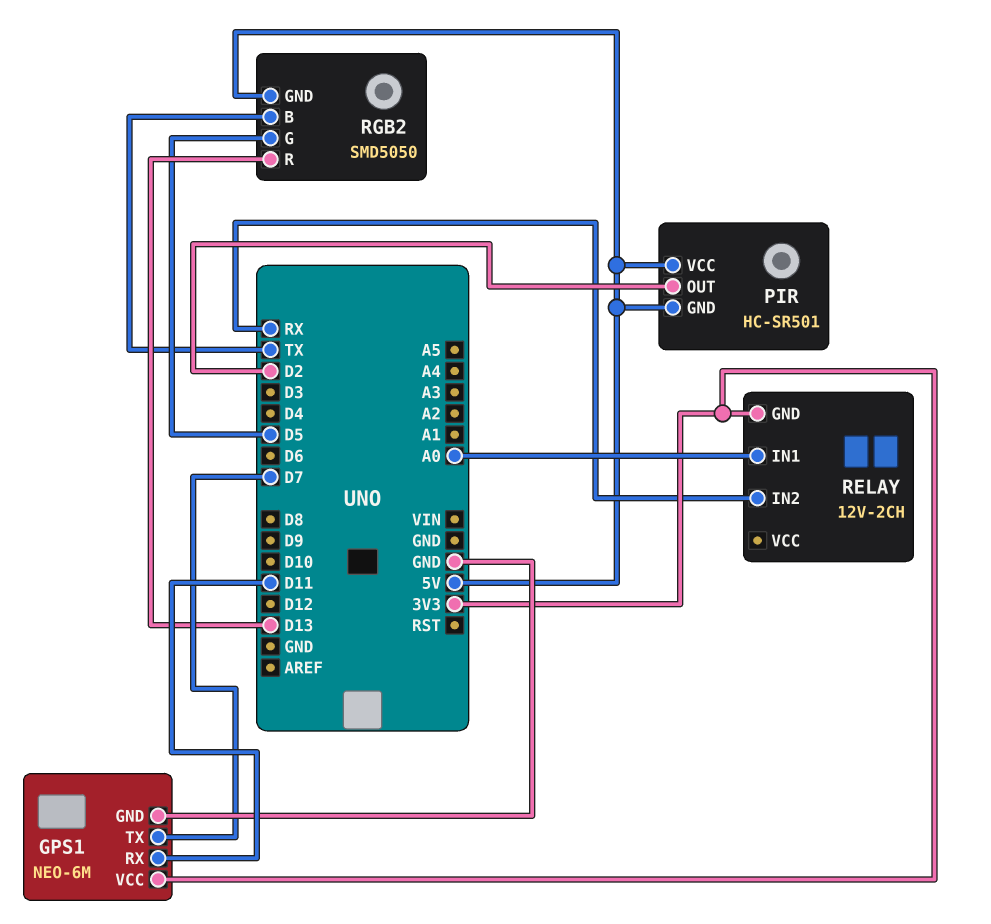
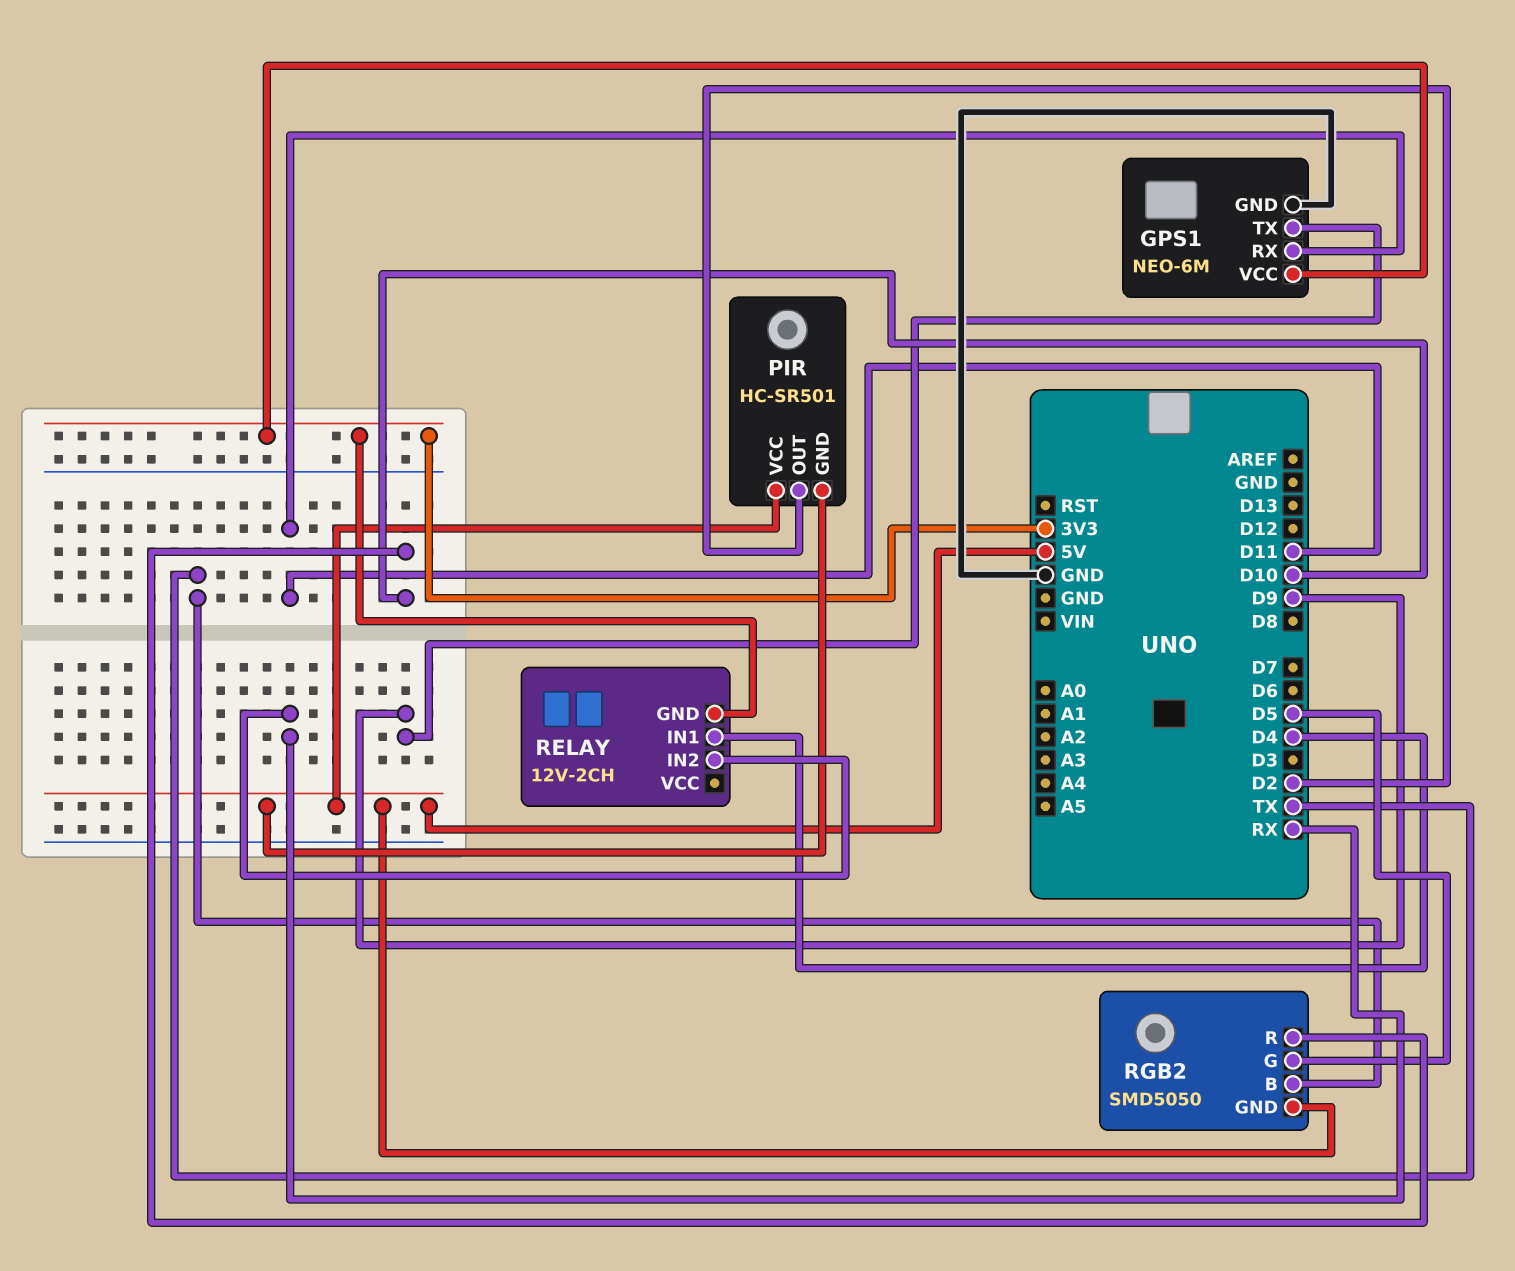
GPS1 pin TX: D7 -> D9
RELAY pin IN1: A0 -> D4
RGB2 pin R: D13 -> D10

